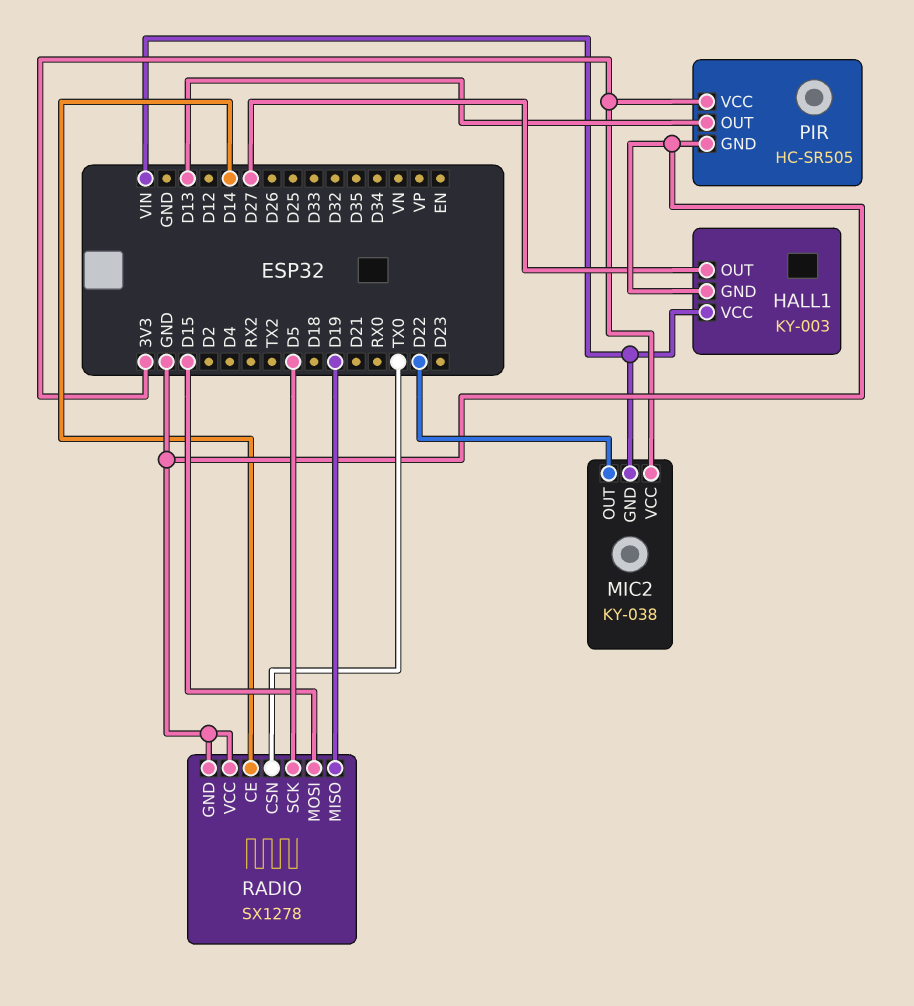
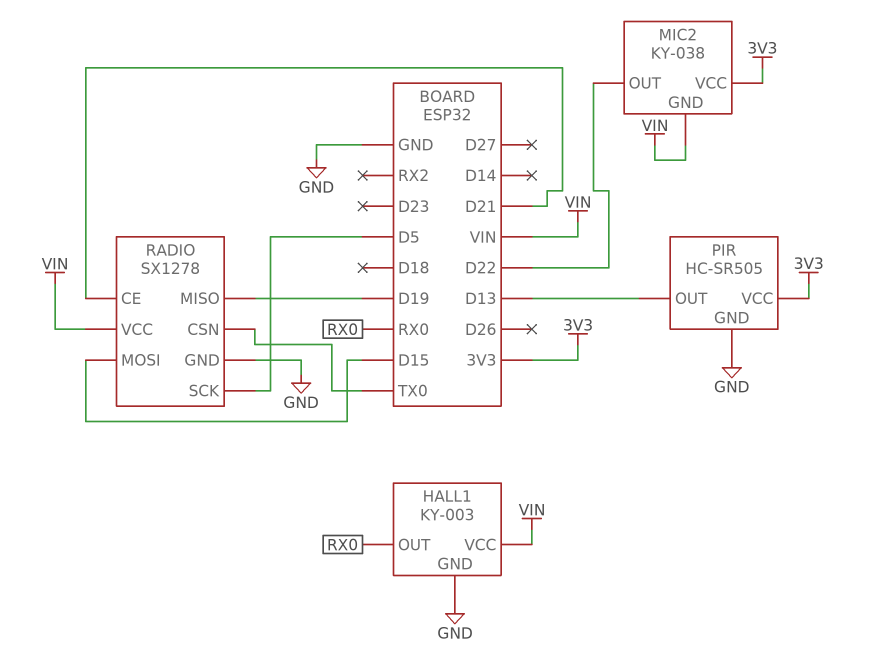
HALL1 pin OUT: D27 -> RX0
RADIO pin CE: D14 -> D21
RADIO pin VCC: GND -> VIN

